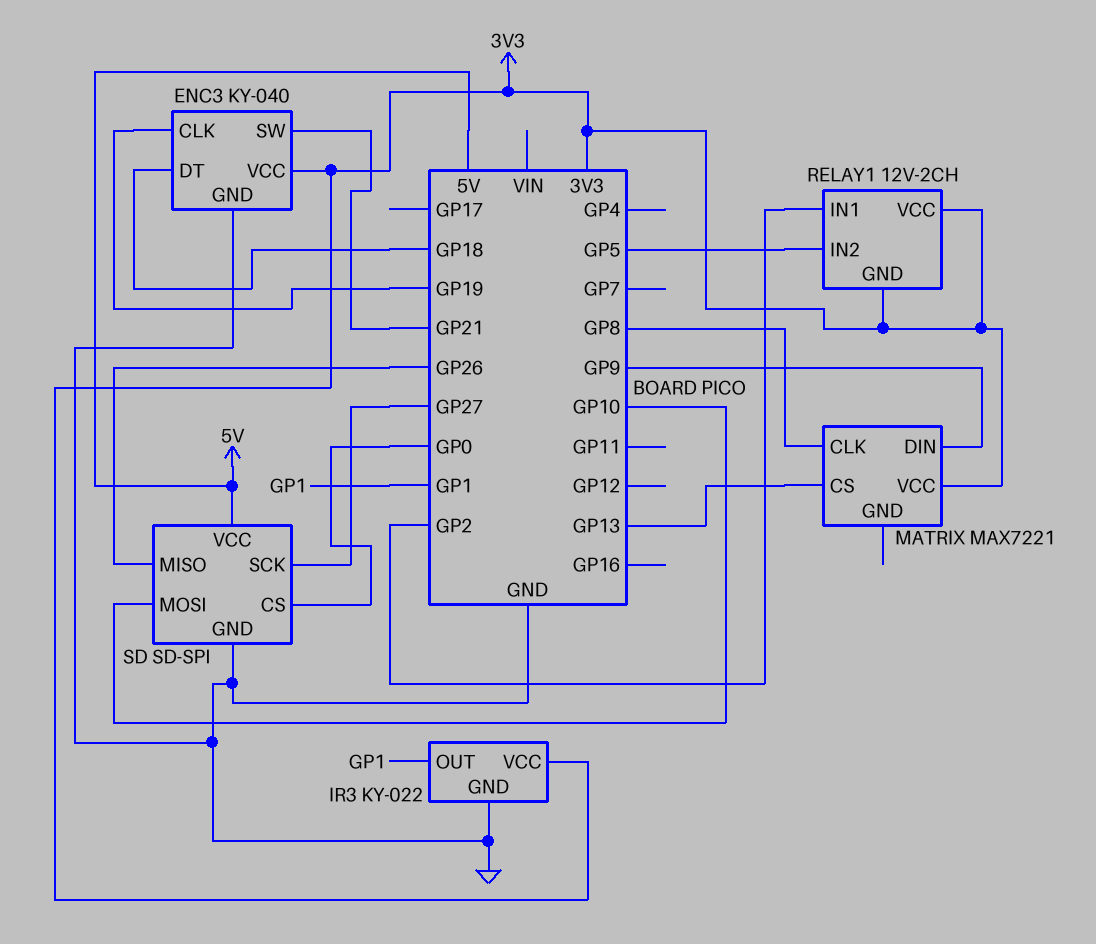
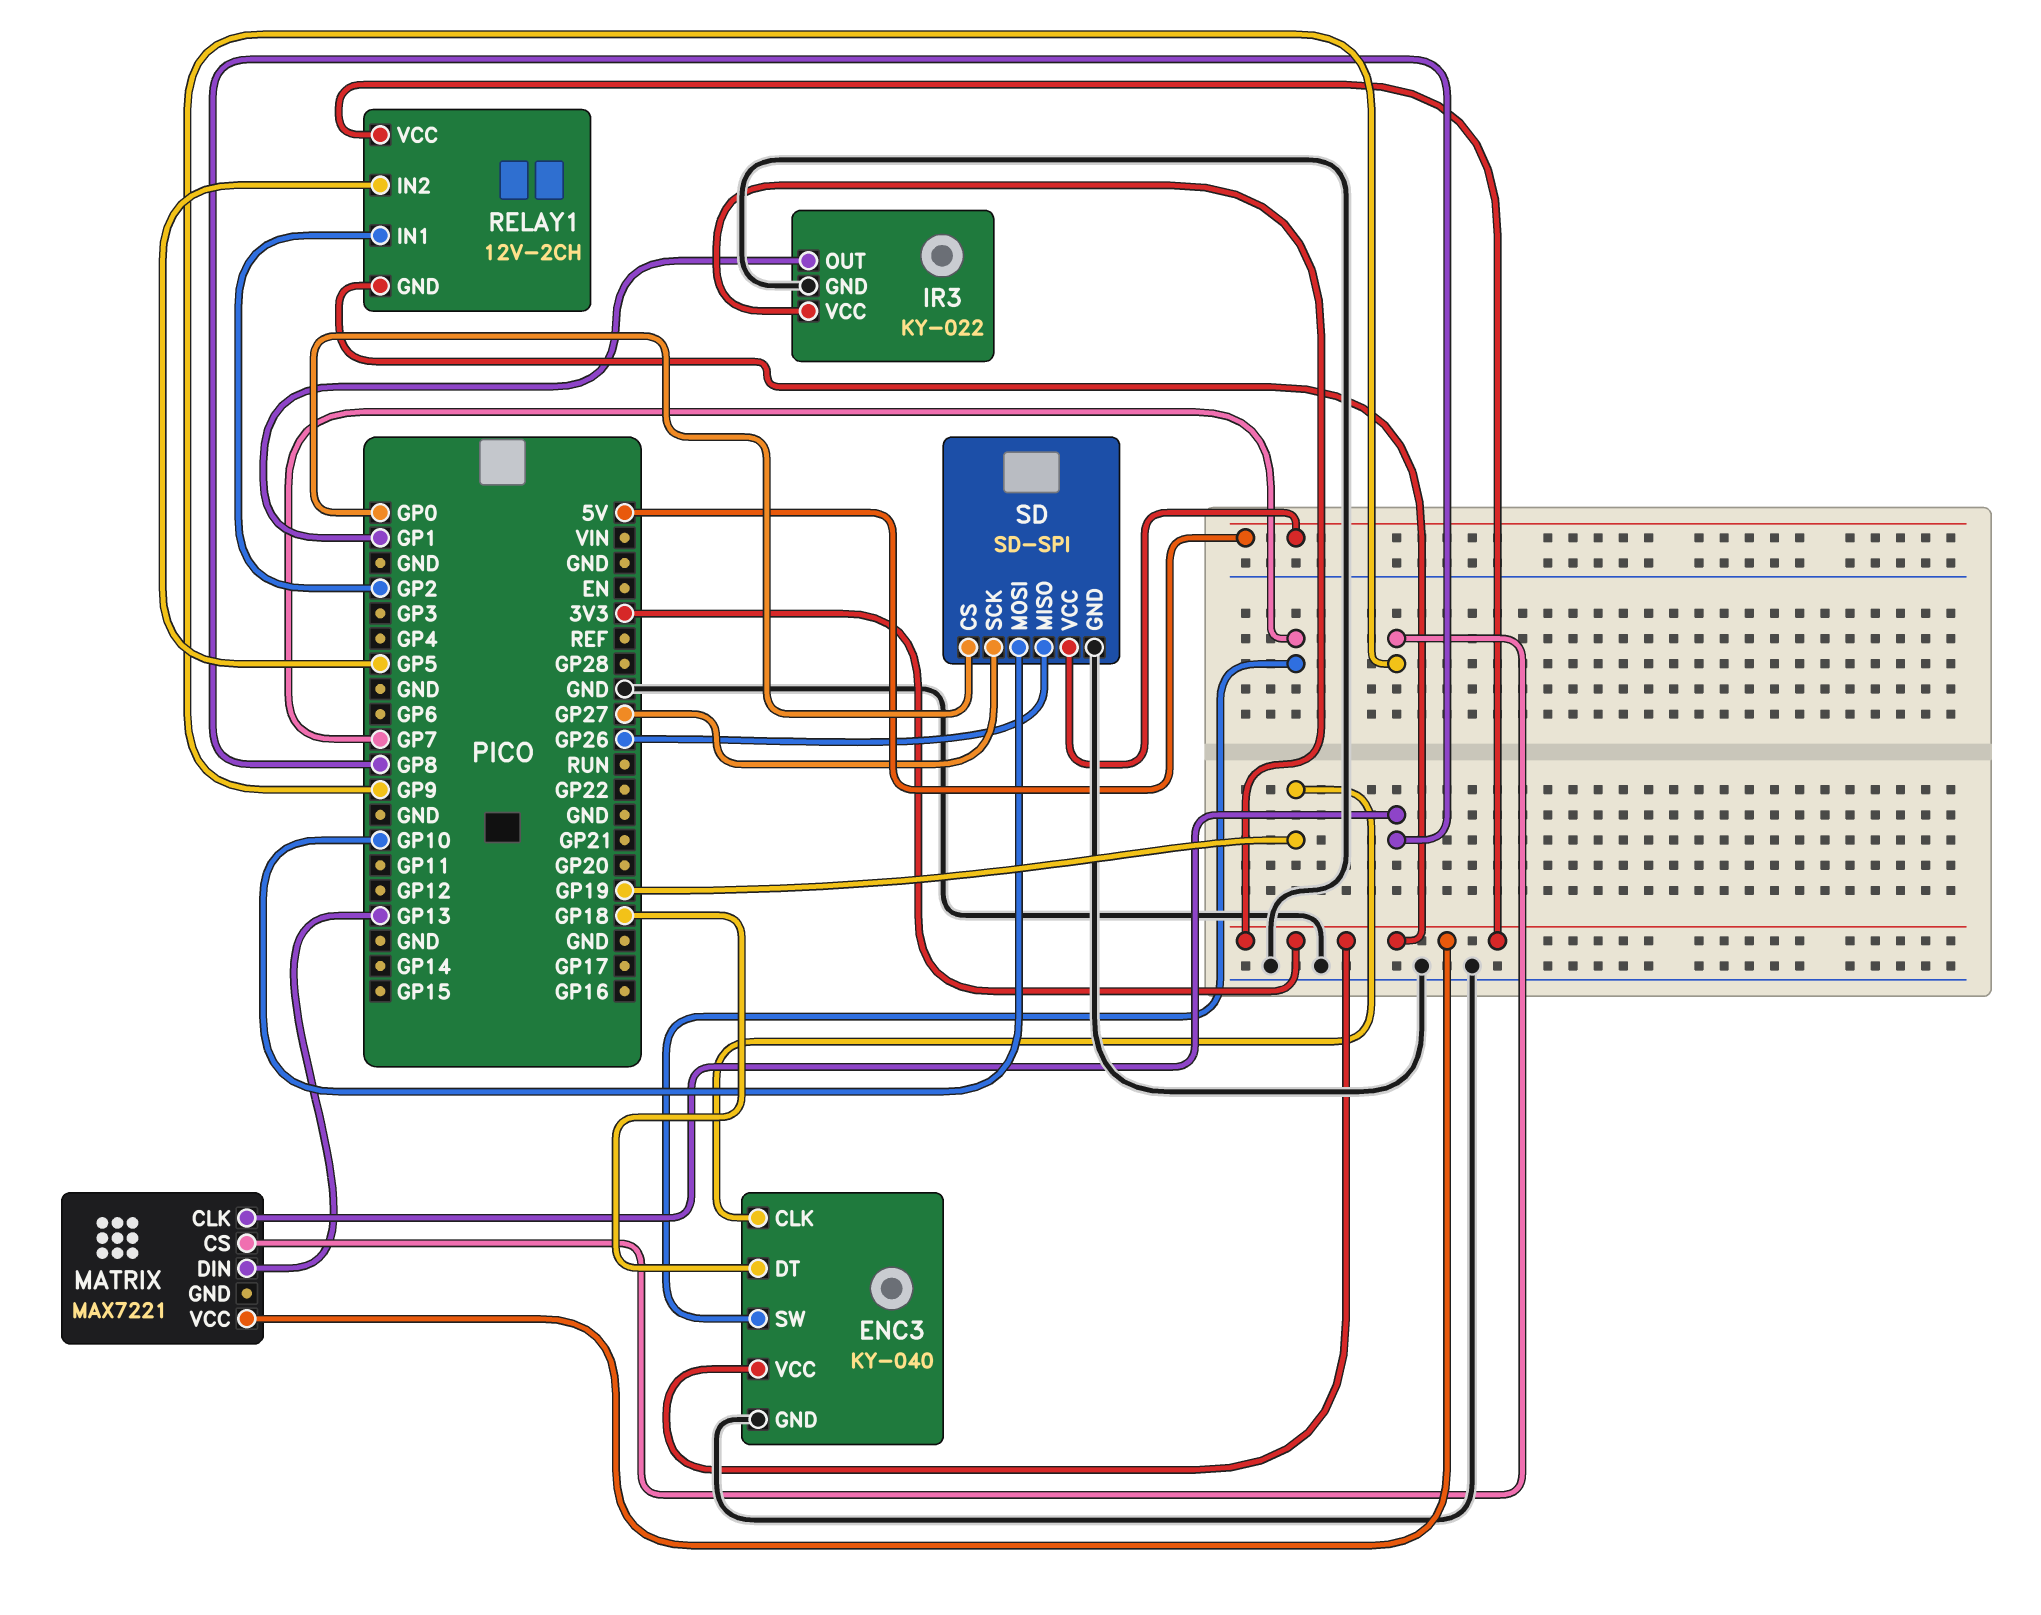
ENC3 pin SW: GP21 -> GP7
MATRIX pin CS: GP13 -> GP9
MATRIX pin DIN: GP9 -> GP13

